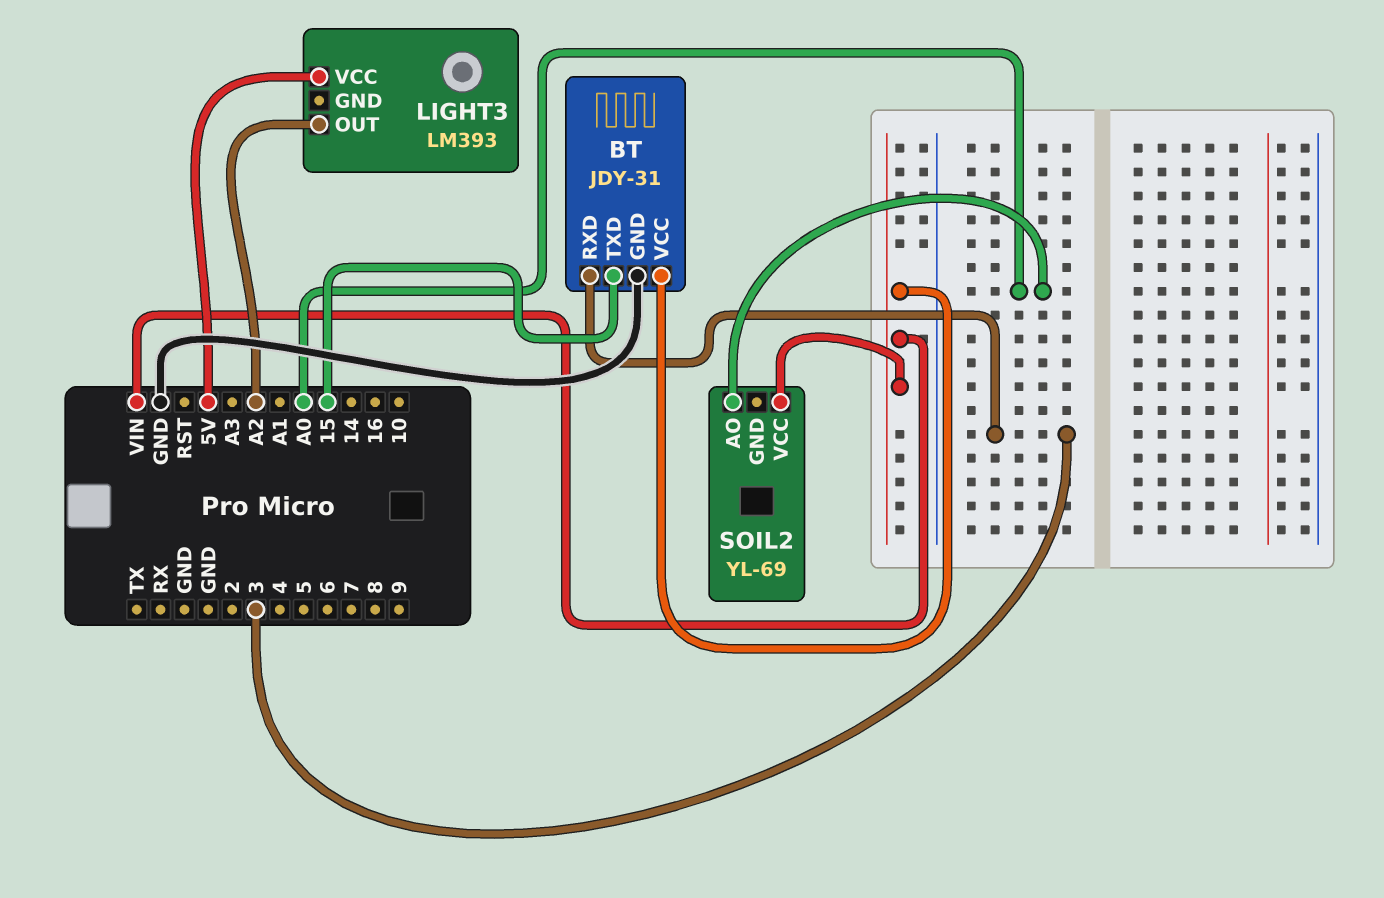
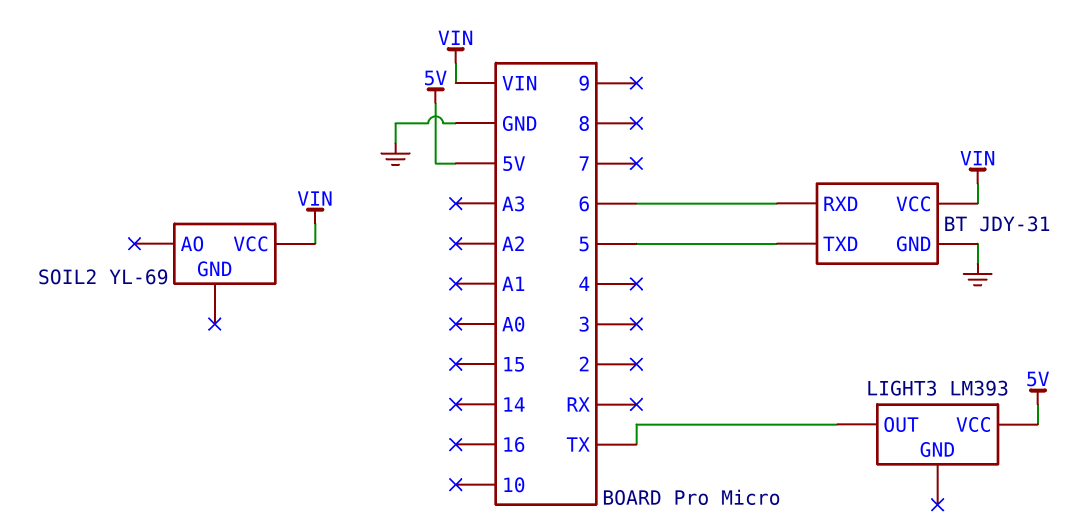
BT pin RXD: 3 -> 6
BT pin TXD: 15 -> 5
LIGHT3 pin OUT: A2 -> TX
SOIL2 pin AO: A0 -> none

